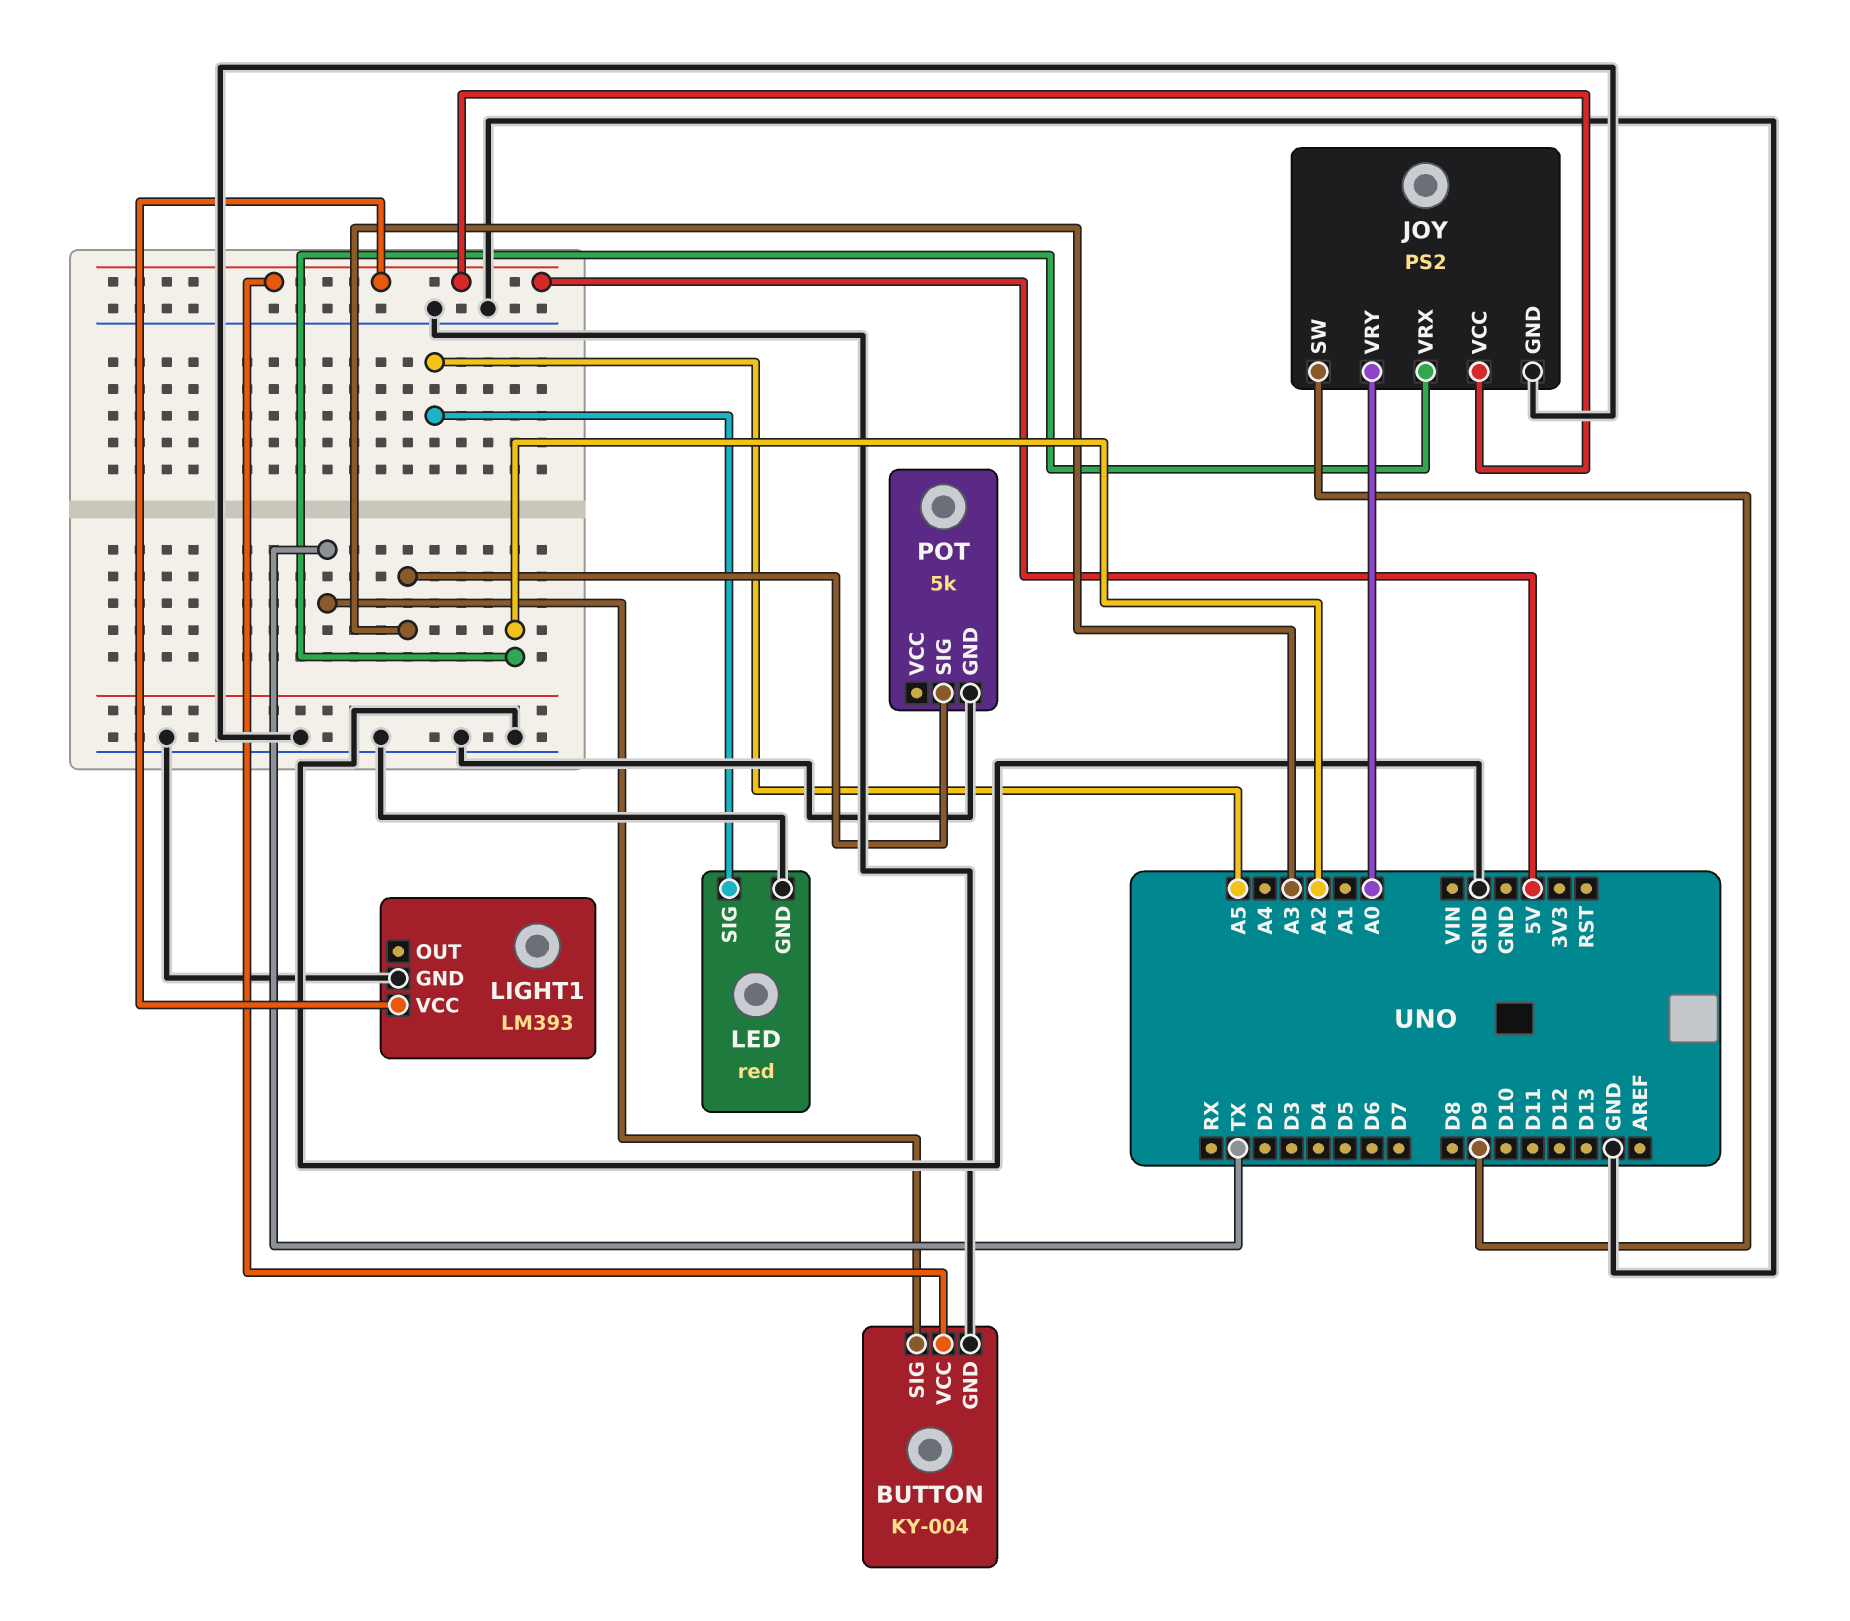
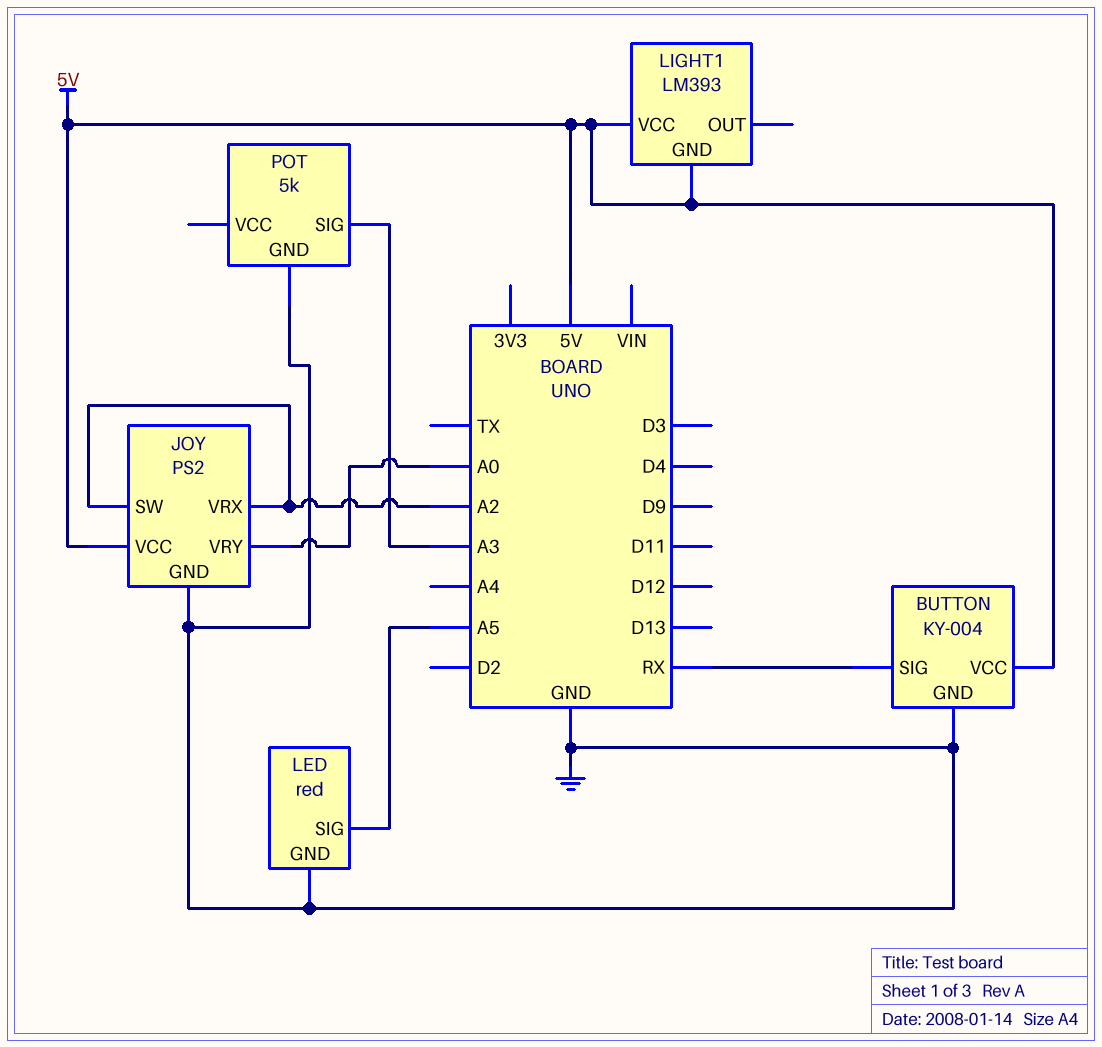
BUTTON pin SIG: TX -> RX
JOY pin SW: D9 -> A2
LIGHT1 pin GND: GND -> 5V

